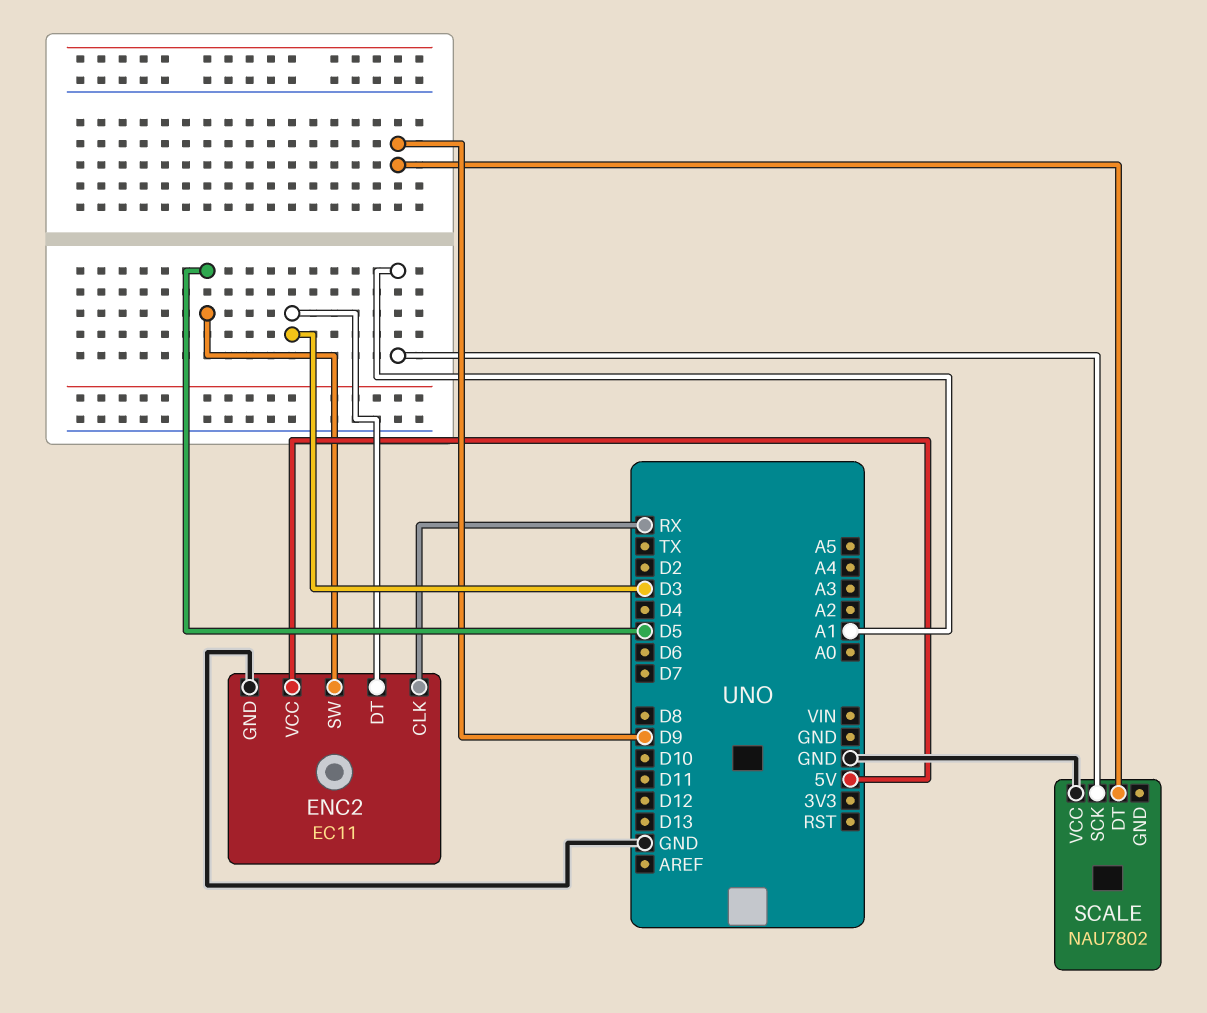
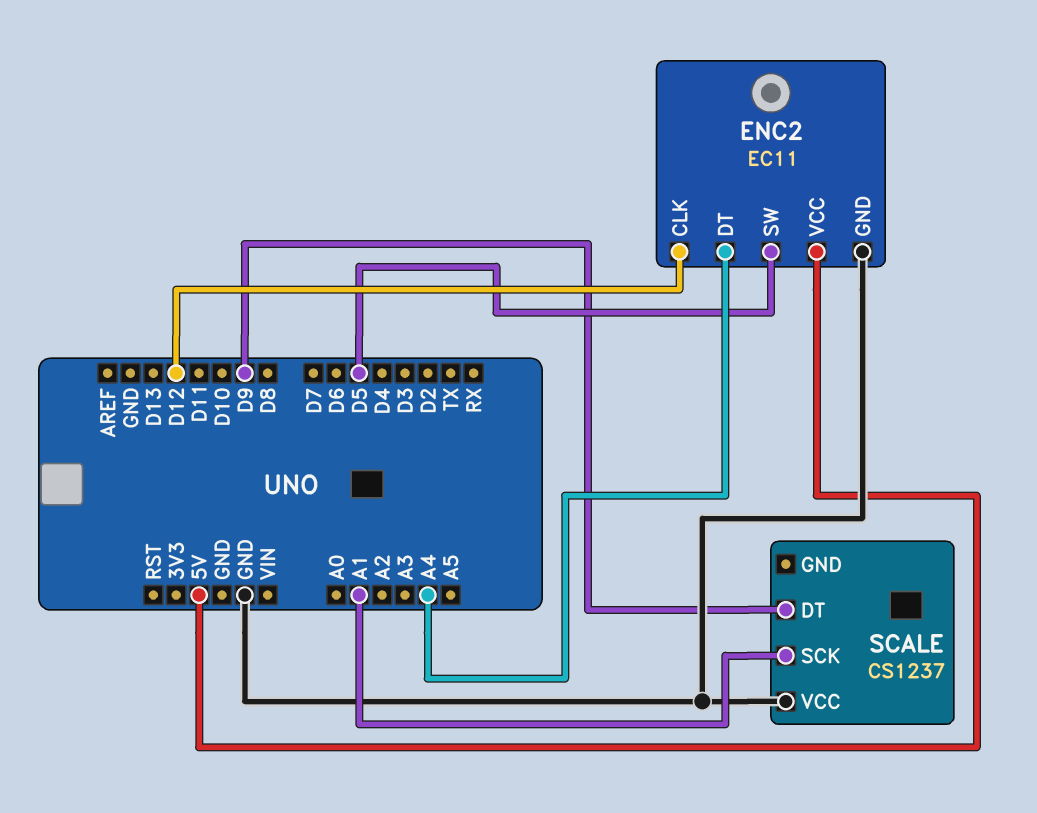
ENC2 pin CLK: RX -> D12
ENC2 pin DT: D3 -> A4
SCALE: NAU7802 -> CS1237

